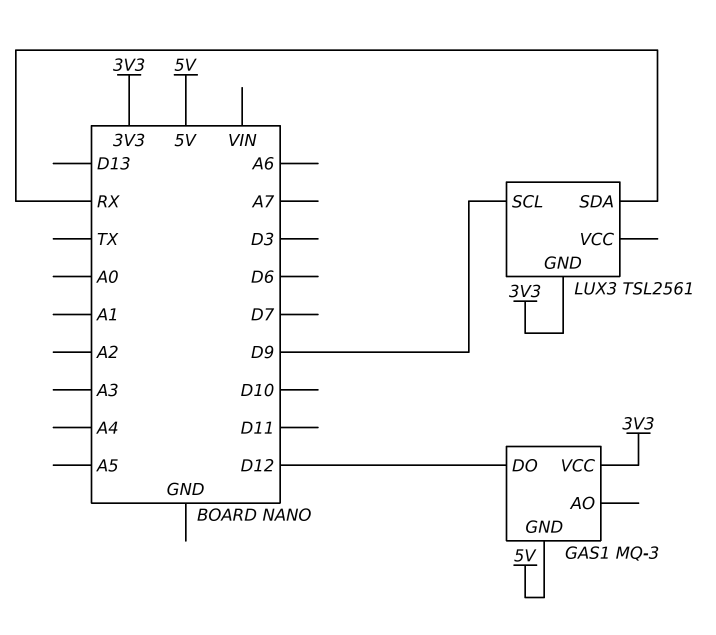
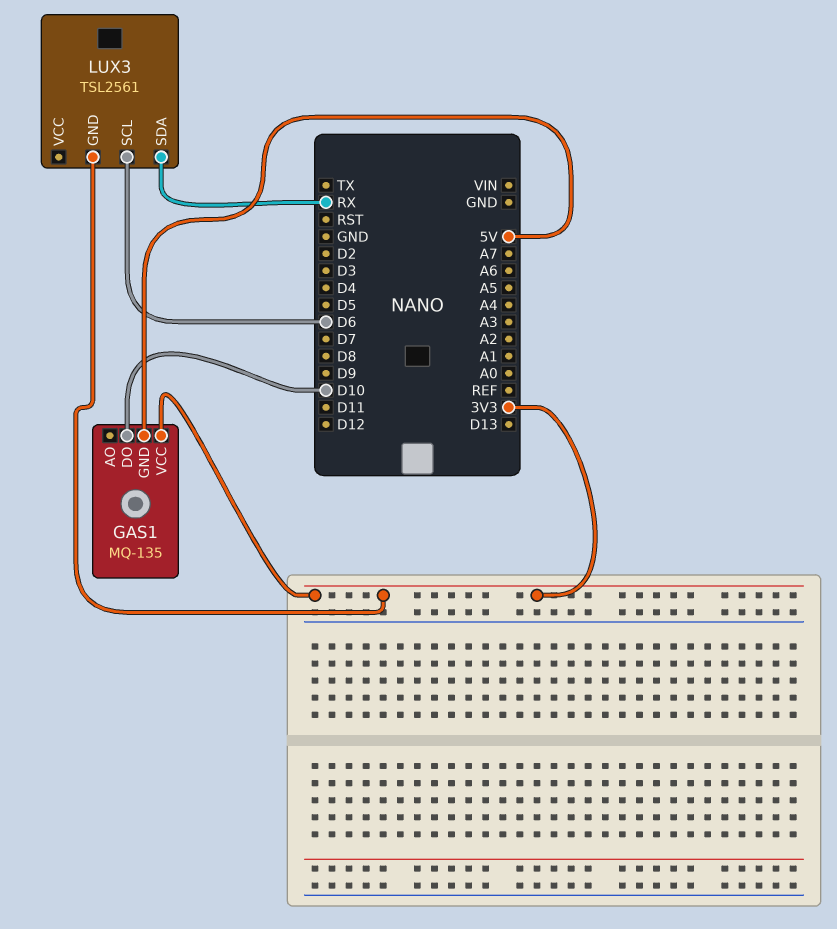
GAS1: MQ-3 -> MQ-135
GAS1 pin DO: D12 -> D10
LUX3 pin SCL: D9 -> D6

